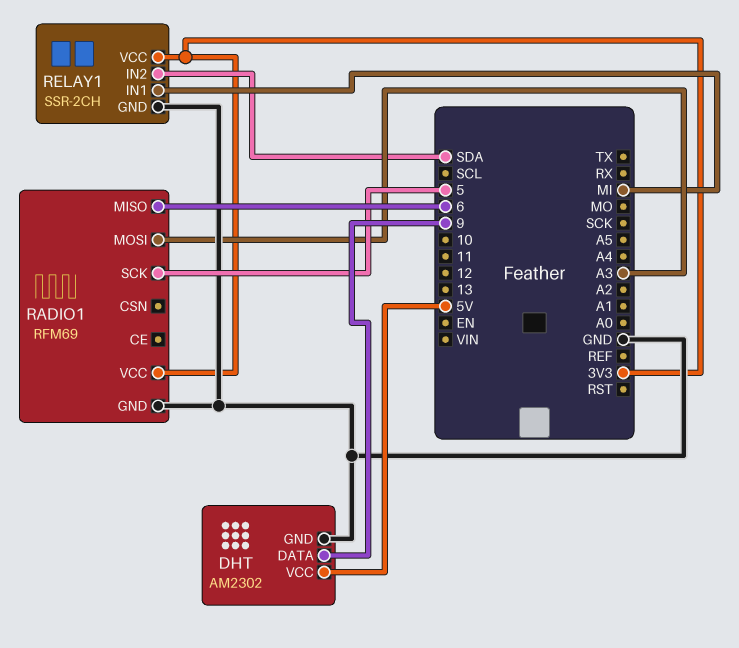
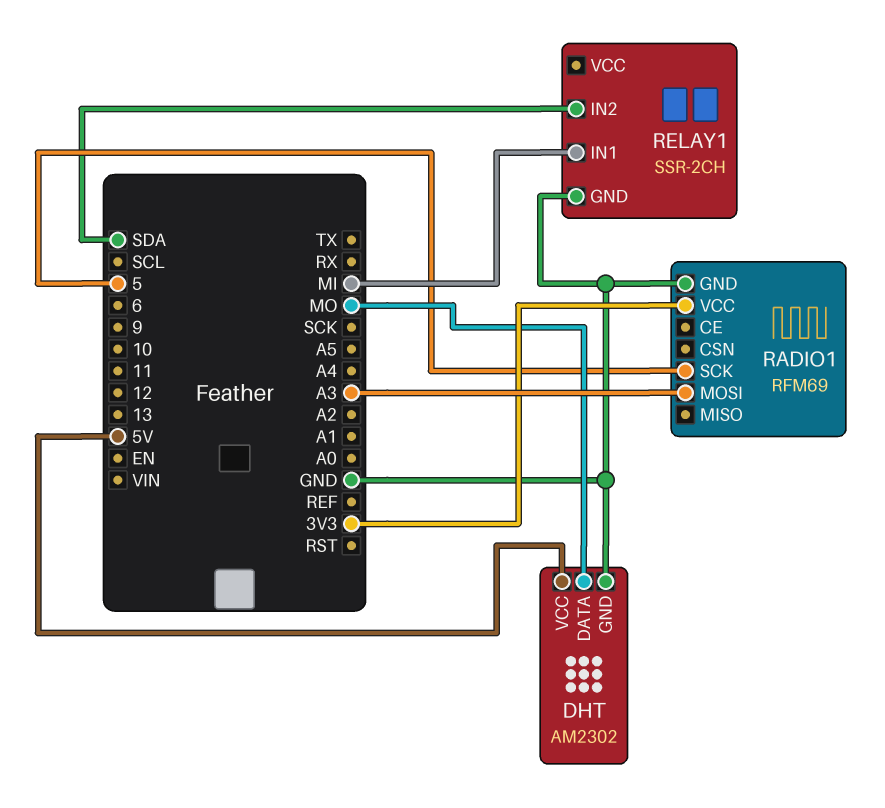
DHT pin DATA: 9 -> MO
RADIO1 pin MISO: 6 -> none
RELAY1 pin VCC: 3V3 -> none

